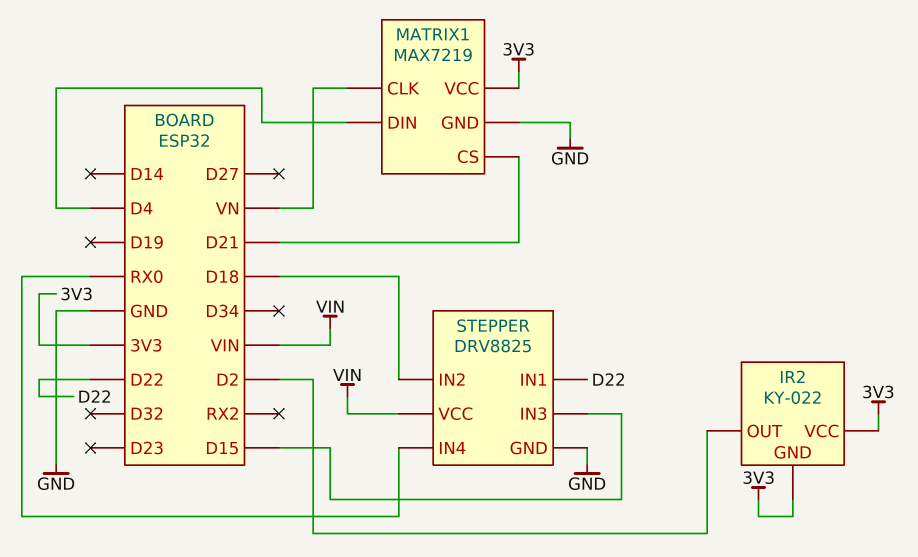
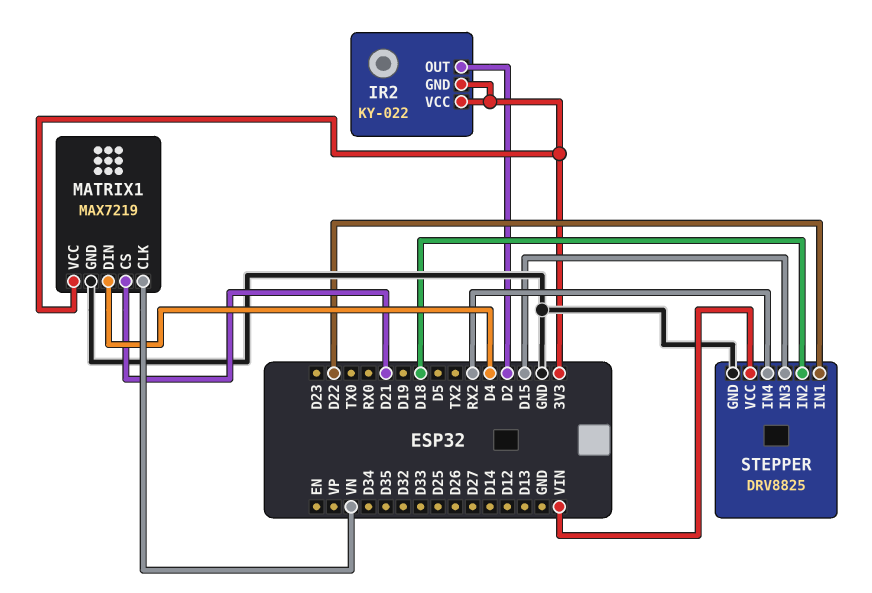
STEPPER pin IN4: RX0 -> RX2

